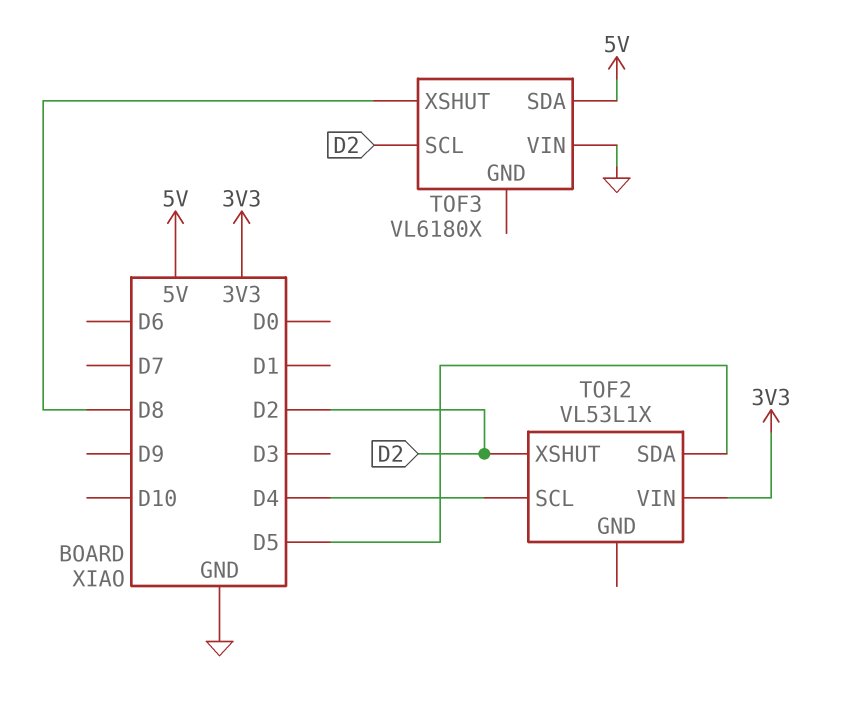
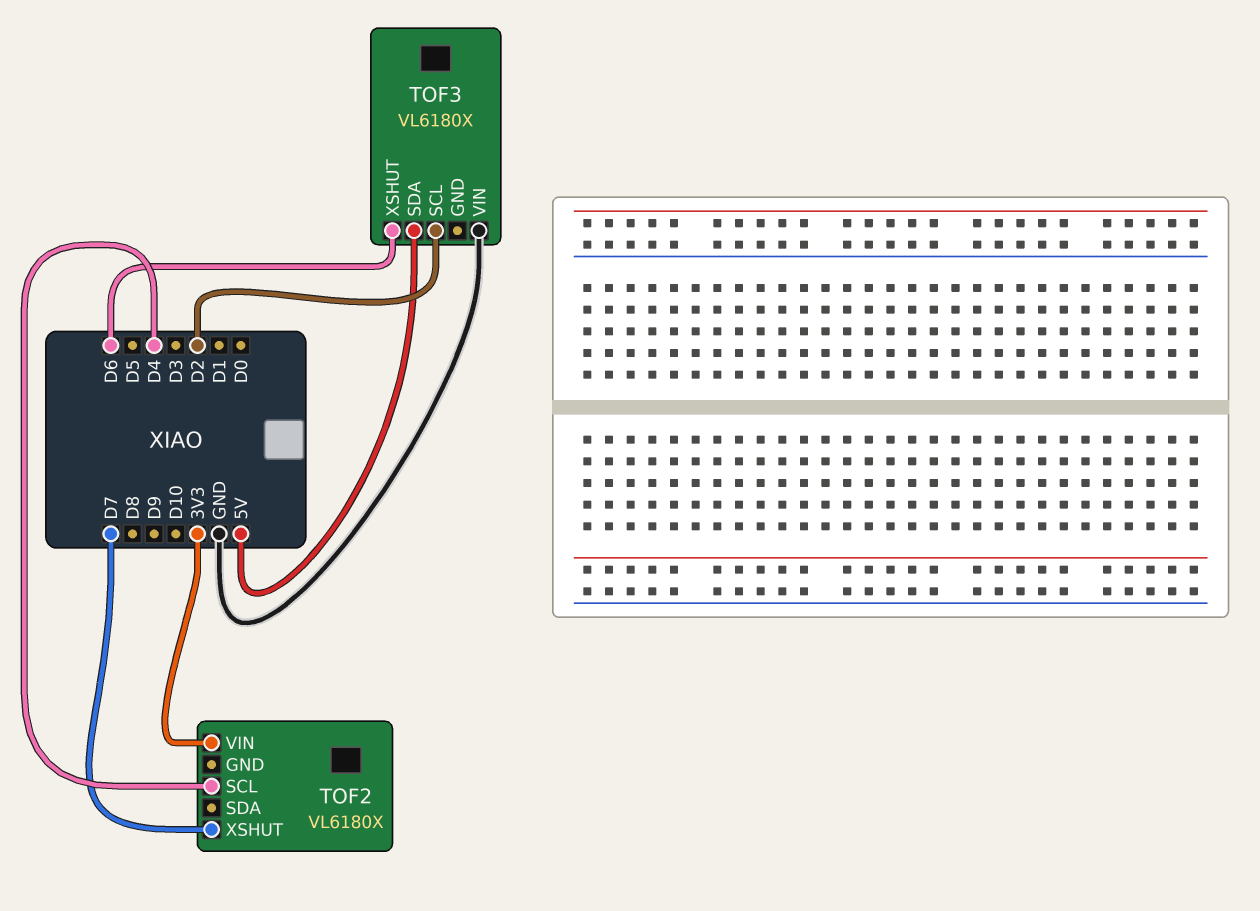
TOF2: VL53L1X -> VL6180X
TOF2 pin SDA: D5 -> none
TOF2 pin XSHUT: D2 -> D7
TOF3 pin XSHUT: D8 -> D6

